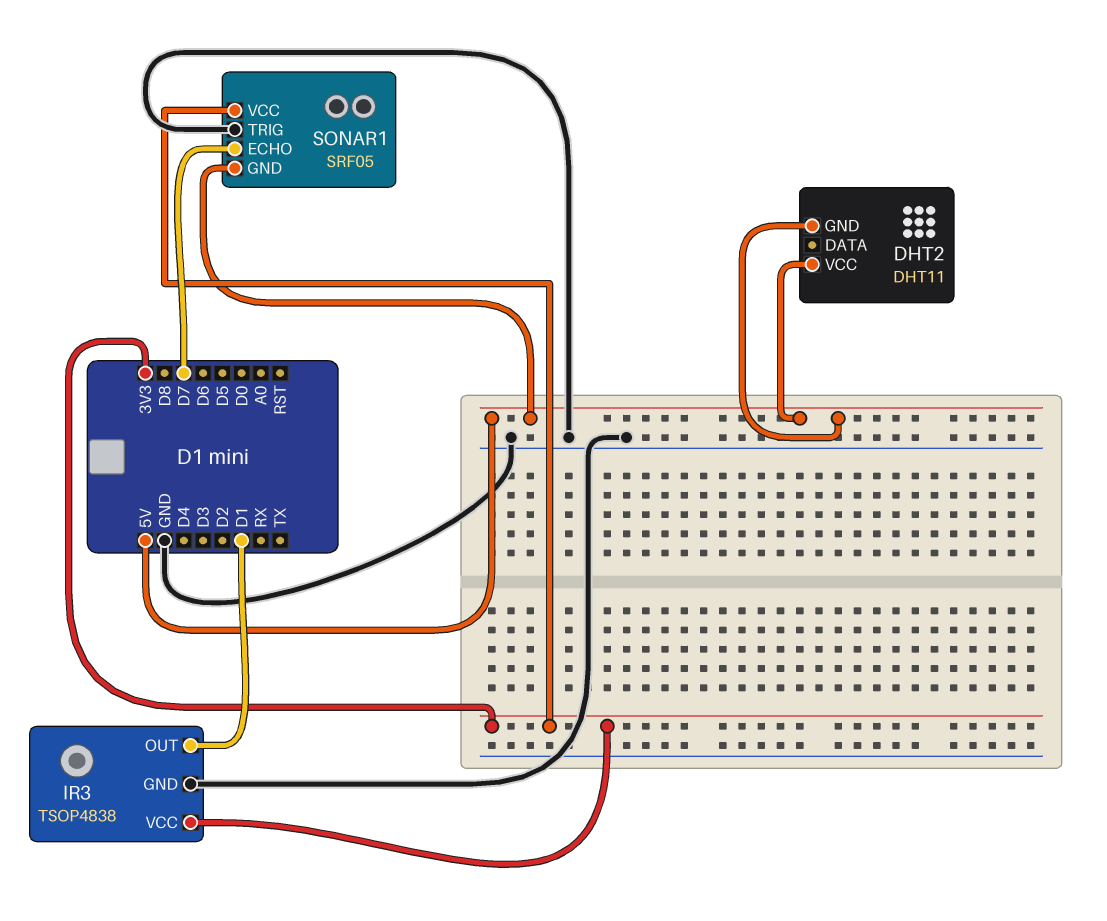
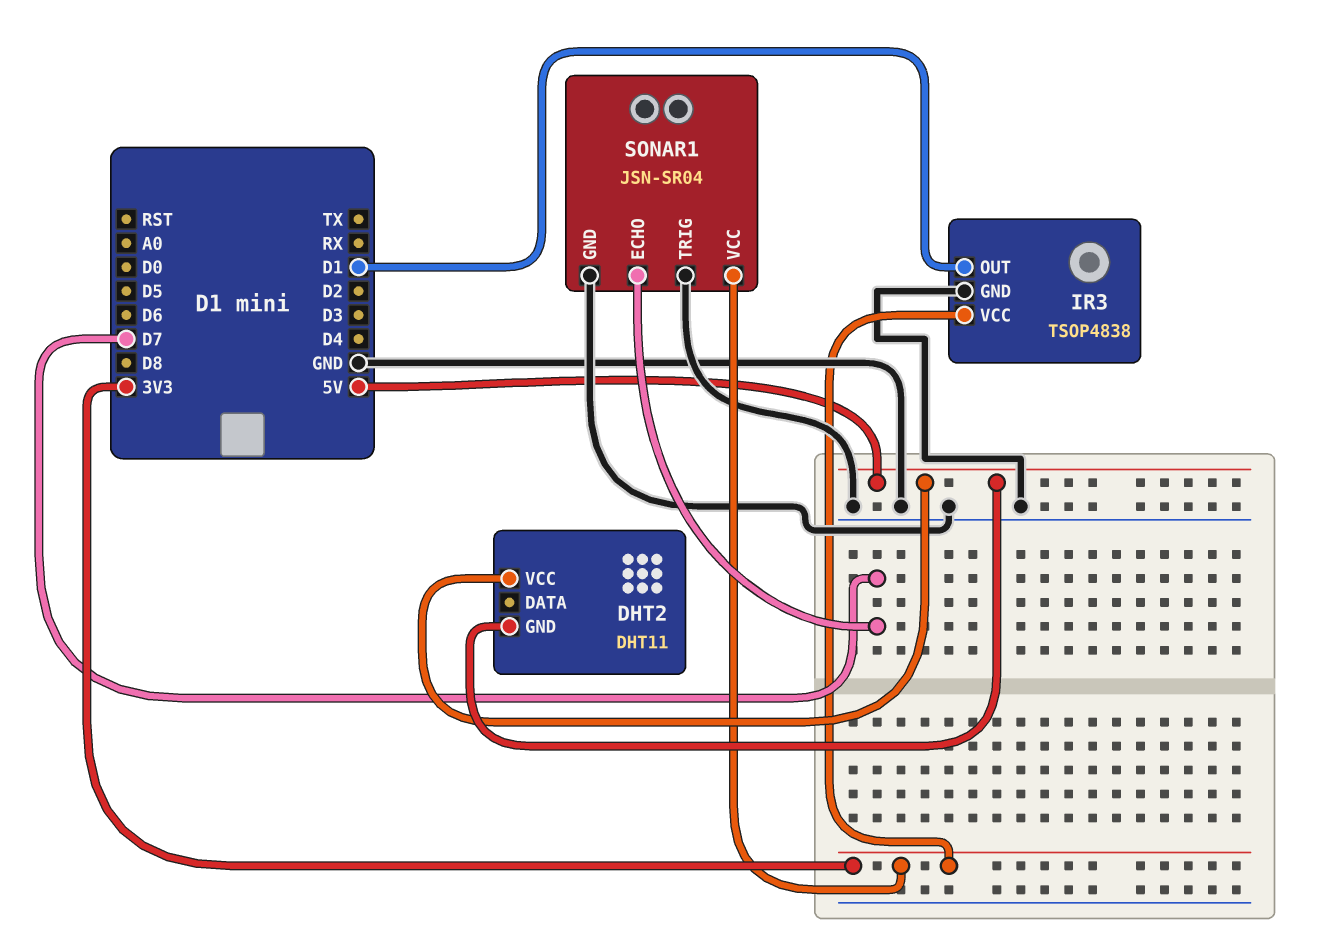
SONAR1: SRF05 -> JSN-SR04
SONAR1 pin GND: 5V -> GND

